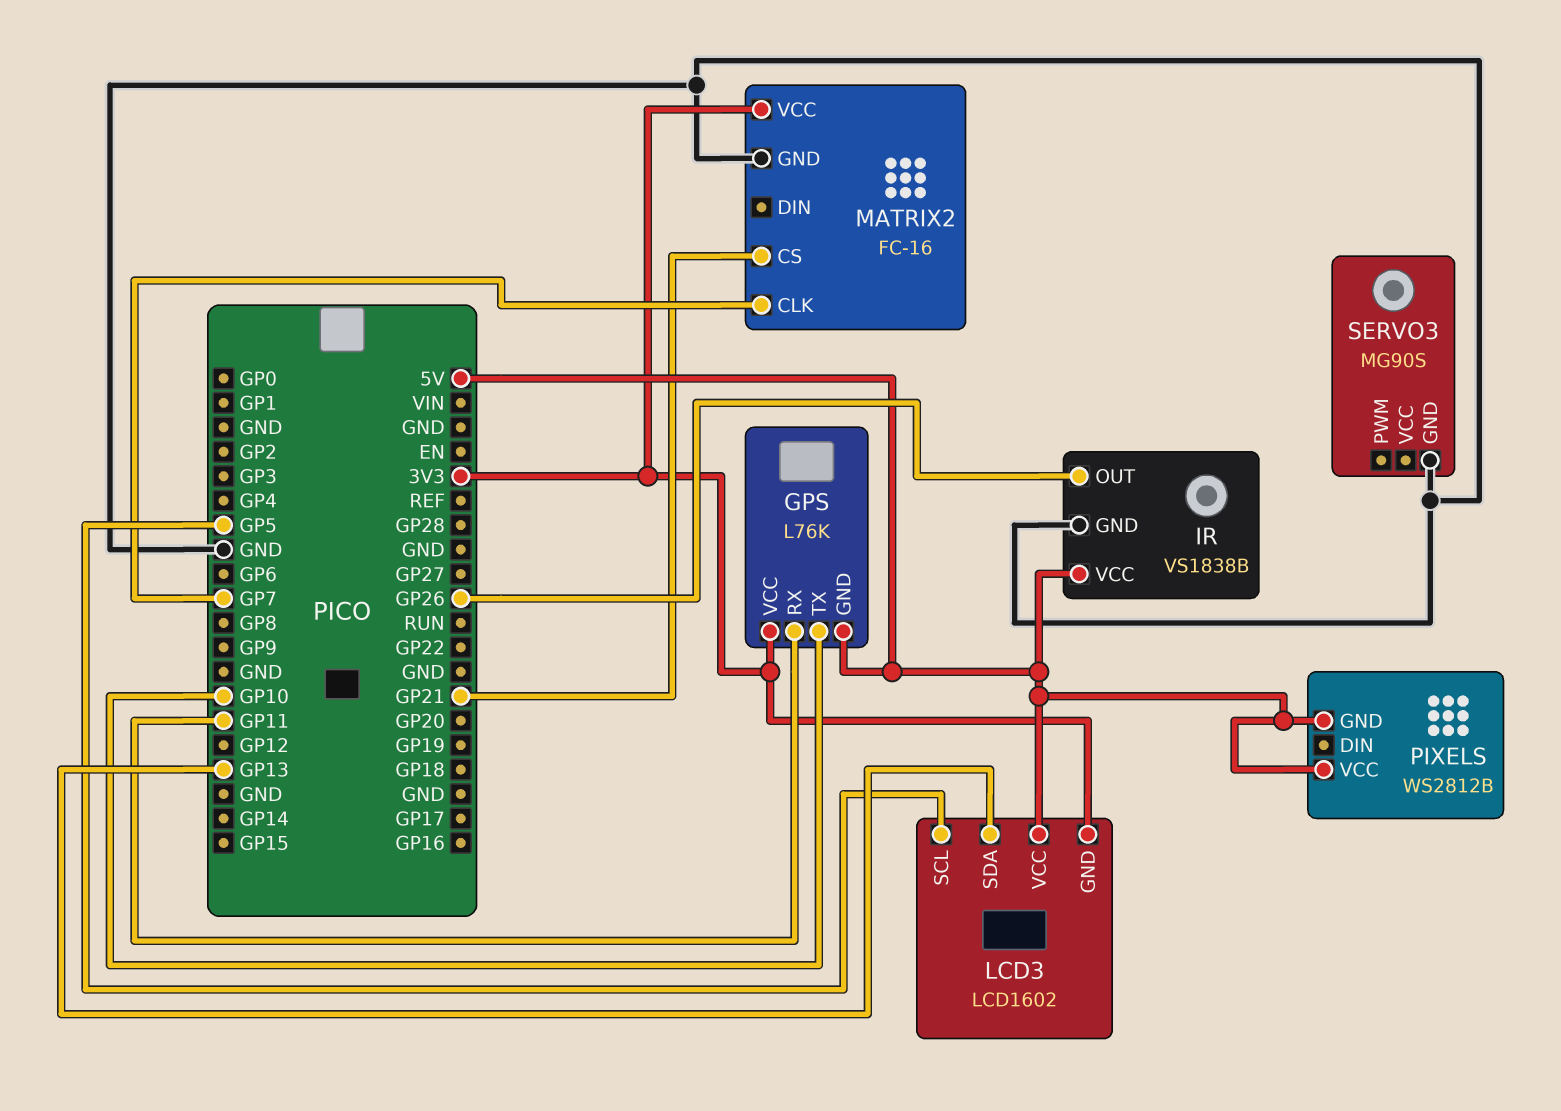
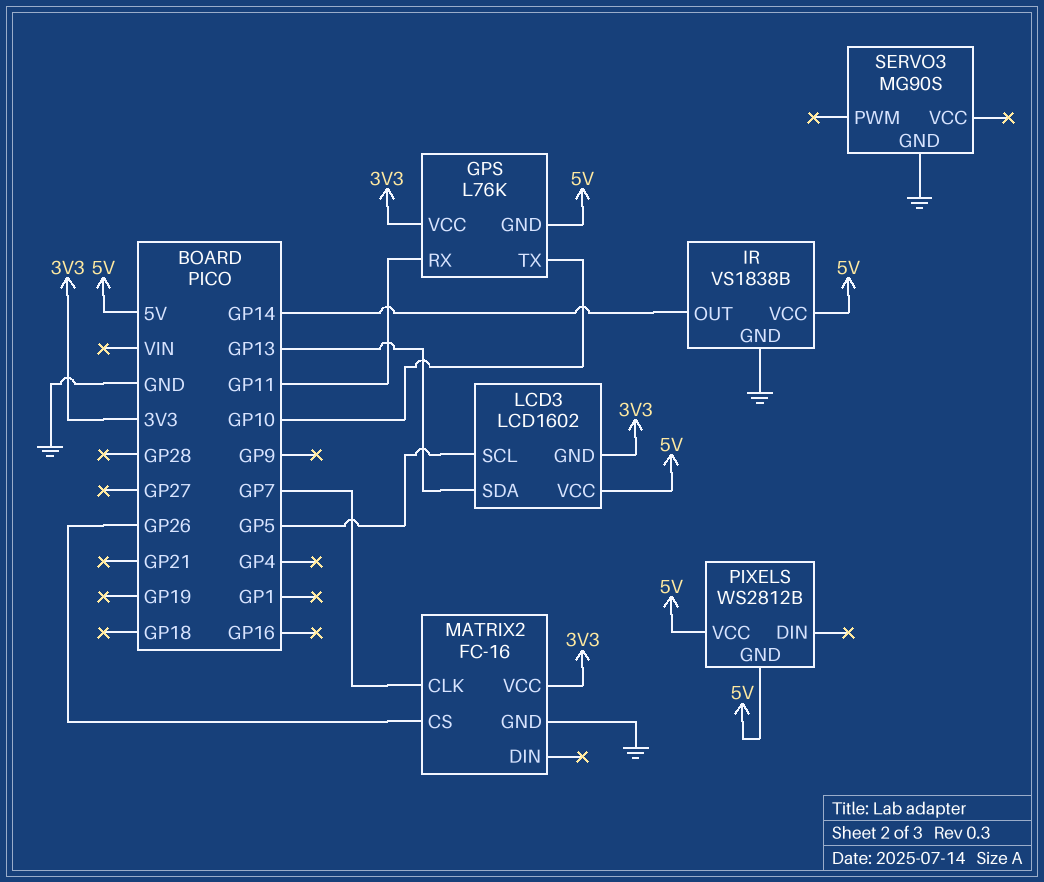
IR pin OUT: GP26 -> GP14
MATRIX2 pin CS: GP21 -> GP26

